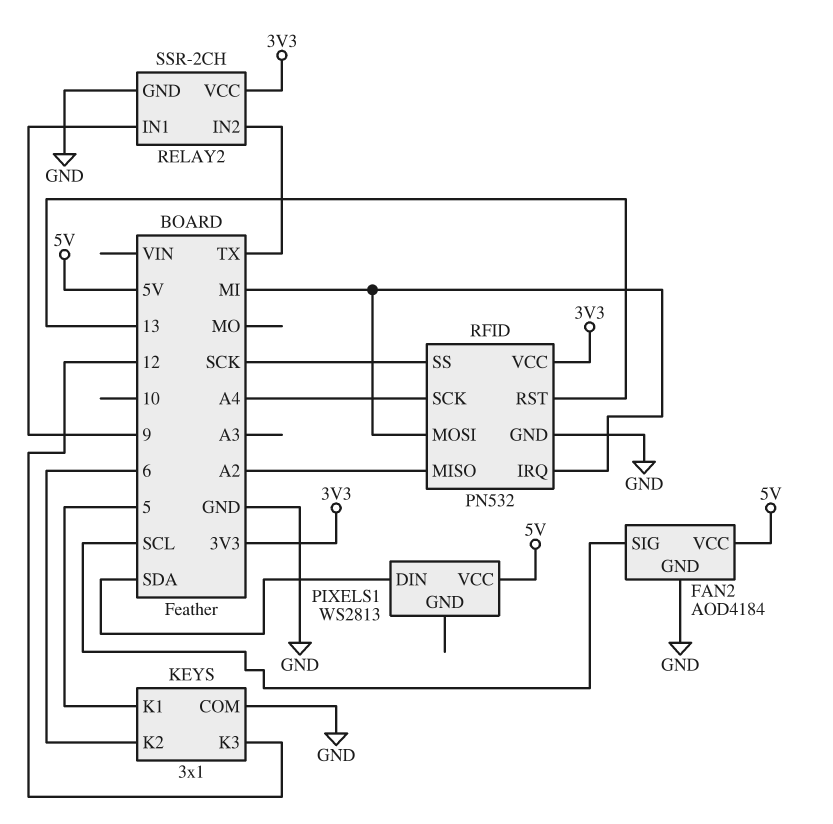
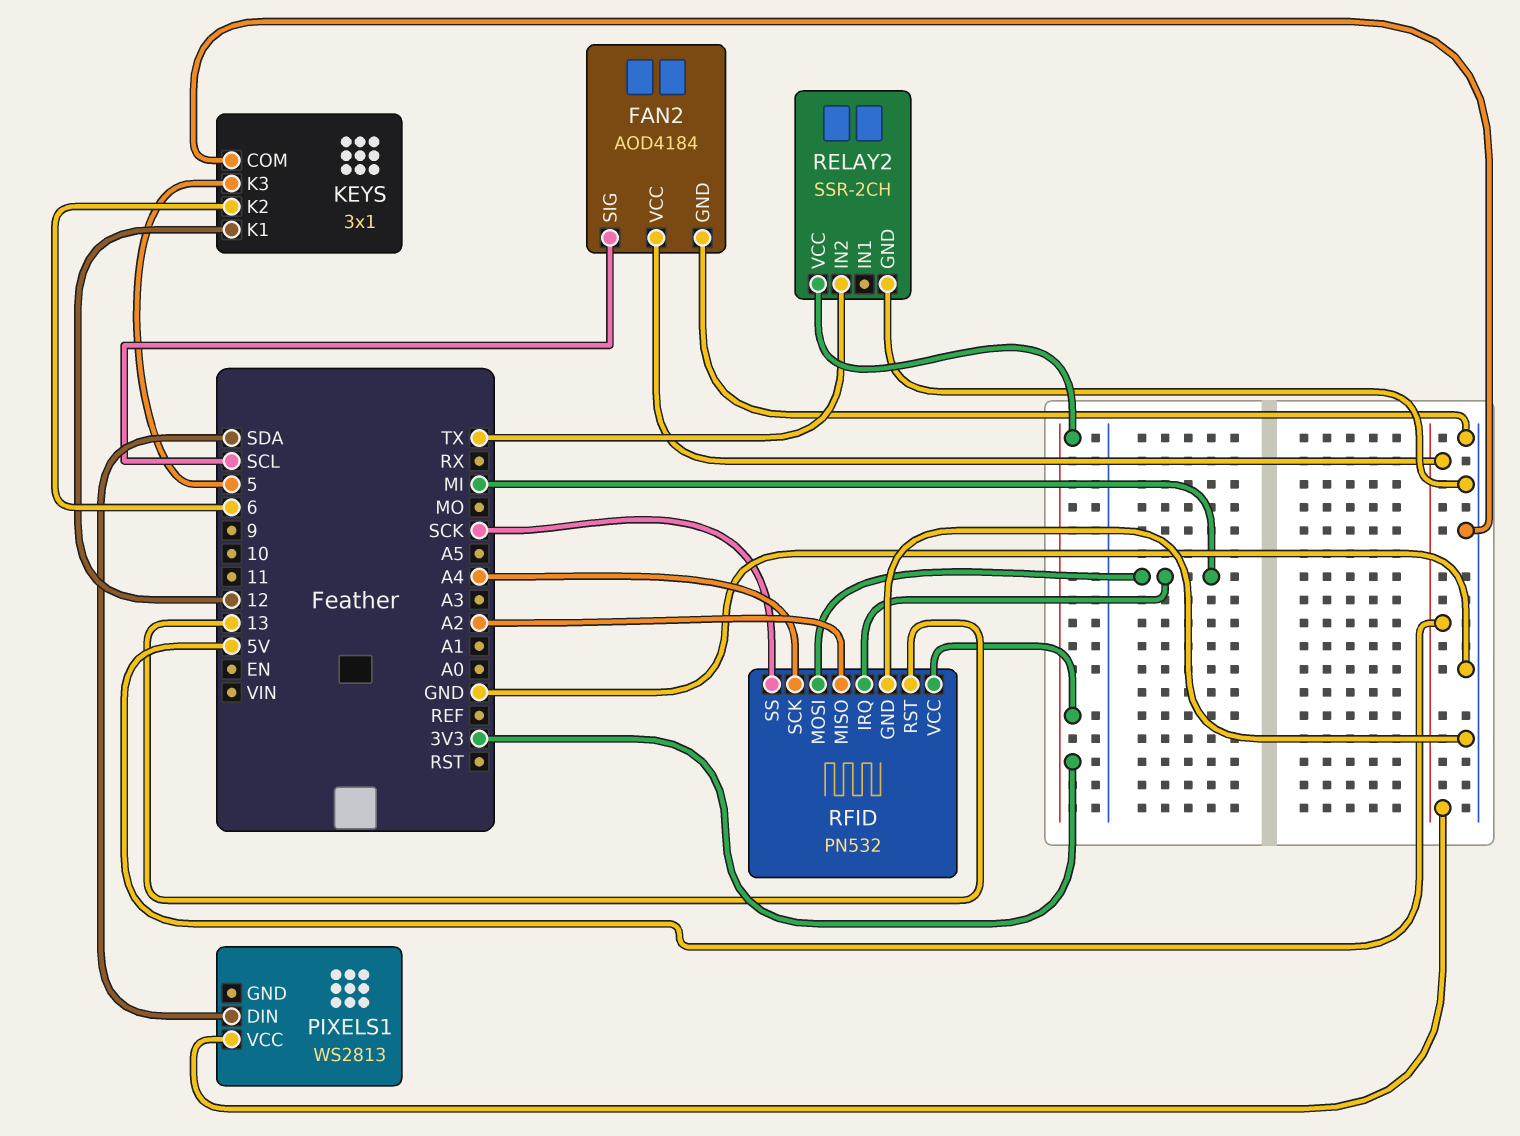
KEYS pin K1: 5 -> 12
KEYS pin K3: 12 -> 5
RELAY2 pin IN1: 9 -> none

